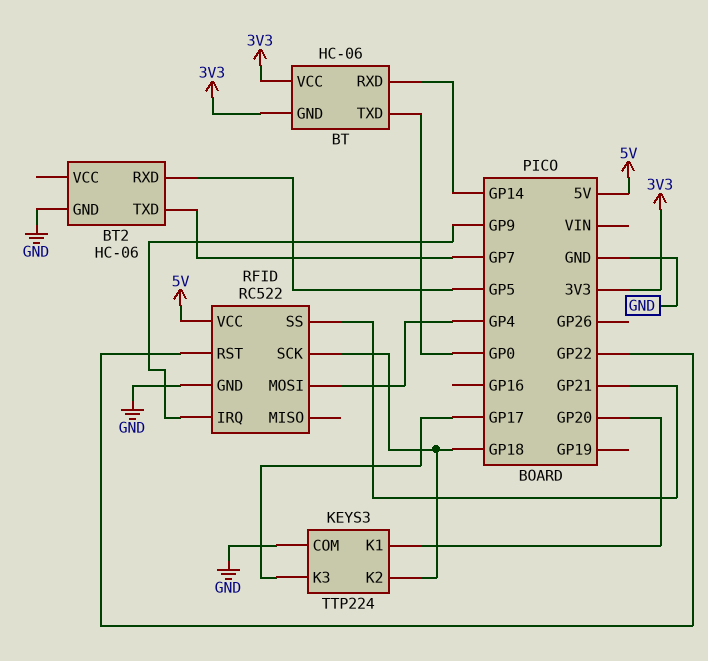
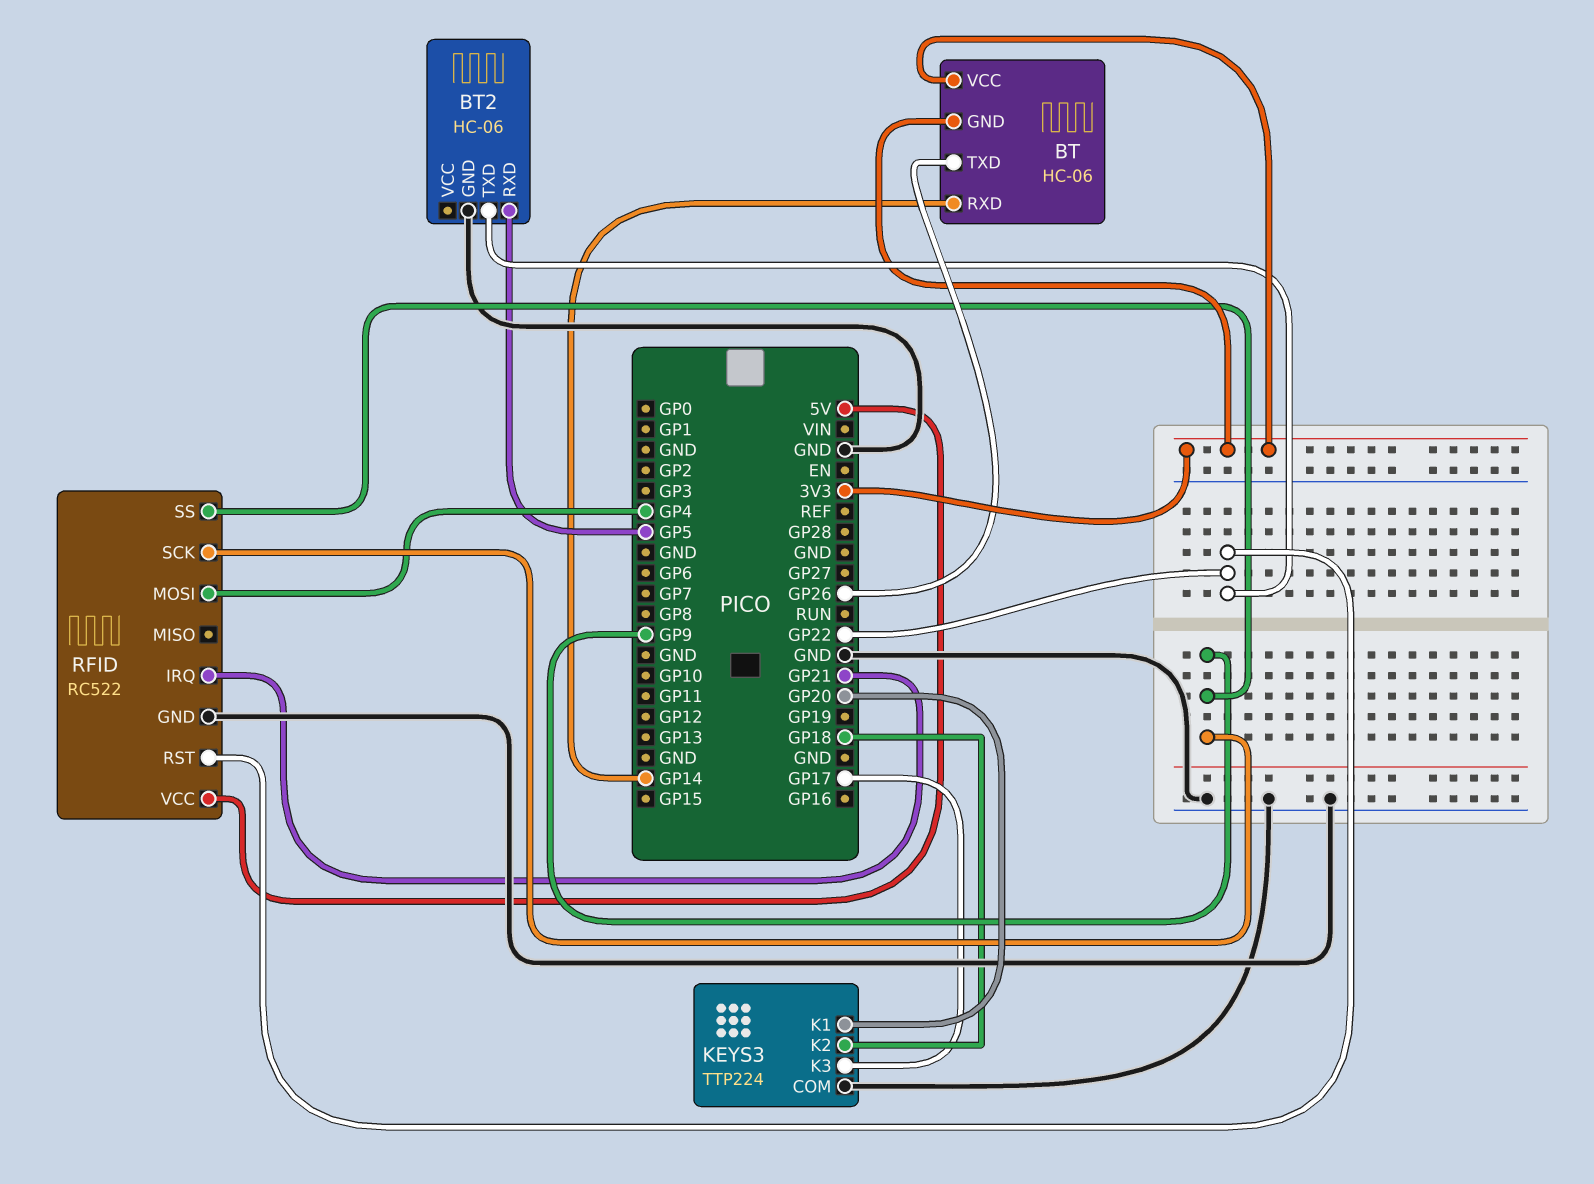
BT pin TXD: GP0 -> GP26
BT2 pin TXD: GP7 -> GP22
RFID pin IRQ: GP9 -> GP21
RFID pin SCK: GP18 -> GP9
RFID pin SS: GP21 -> GP9

